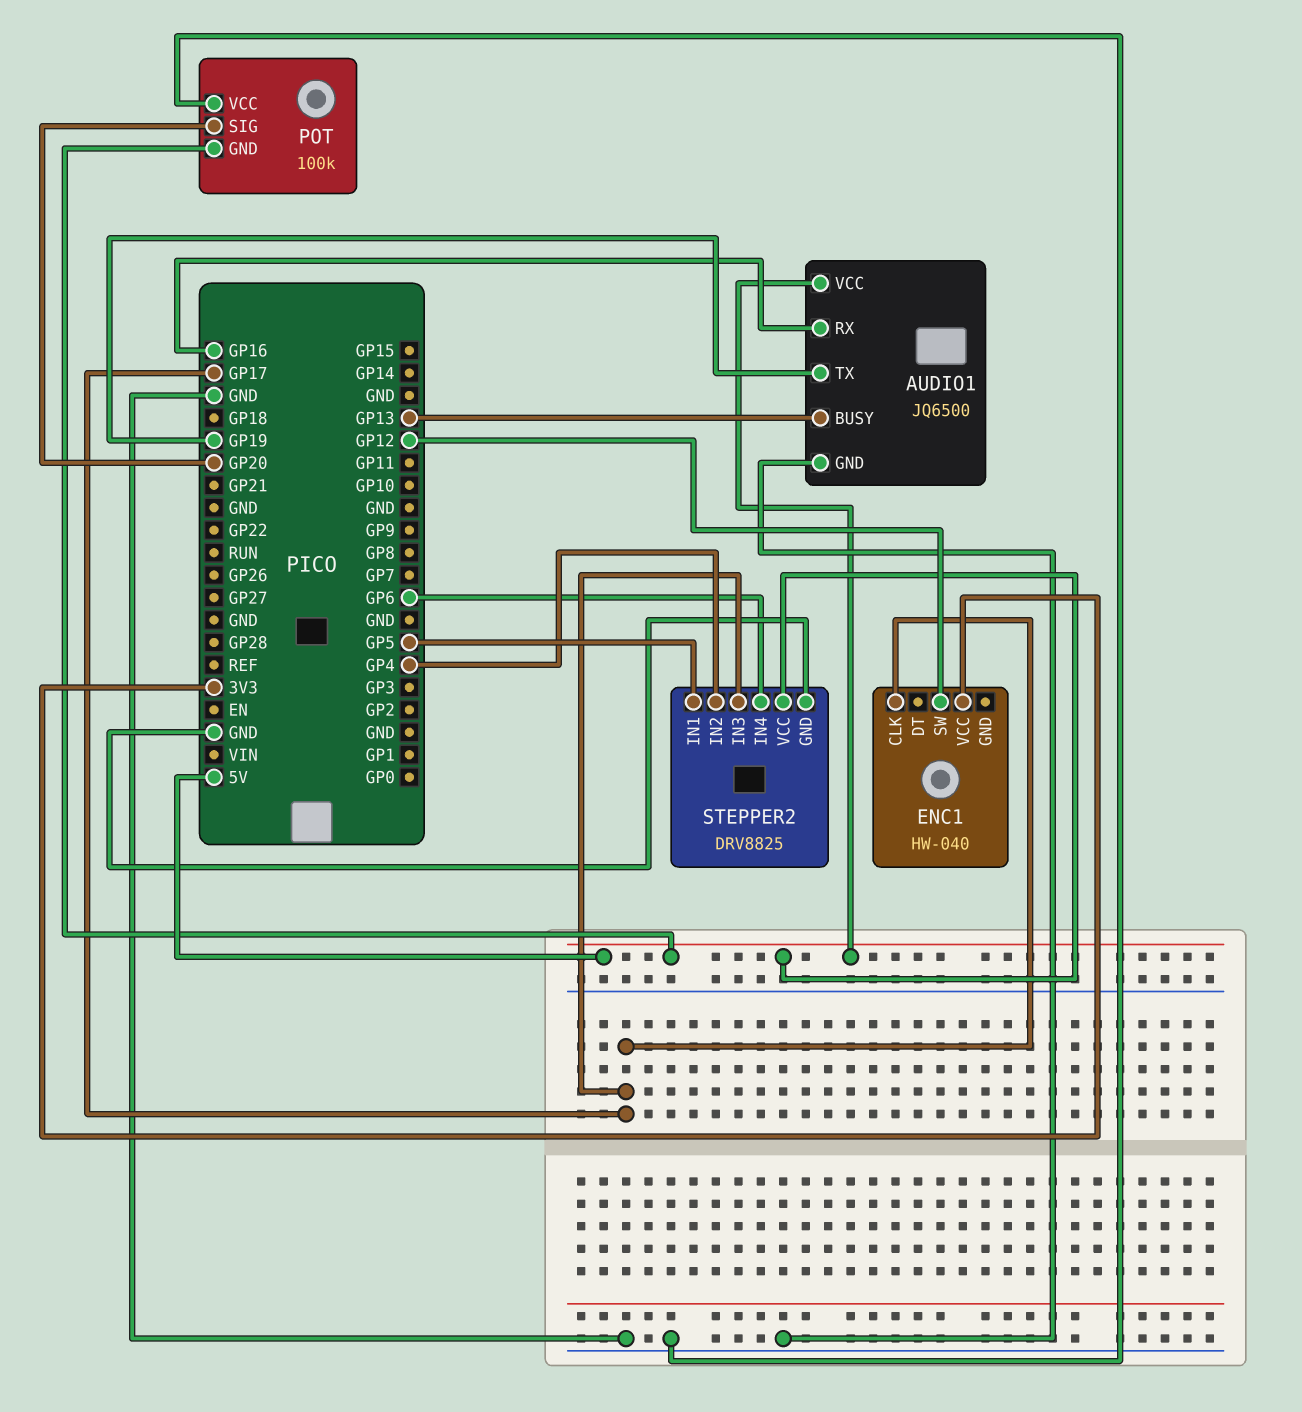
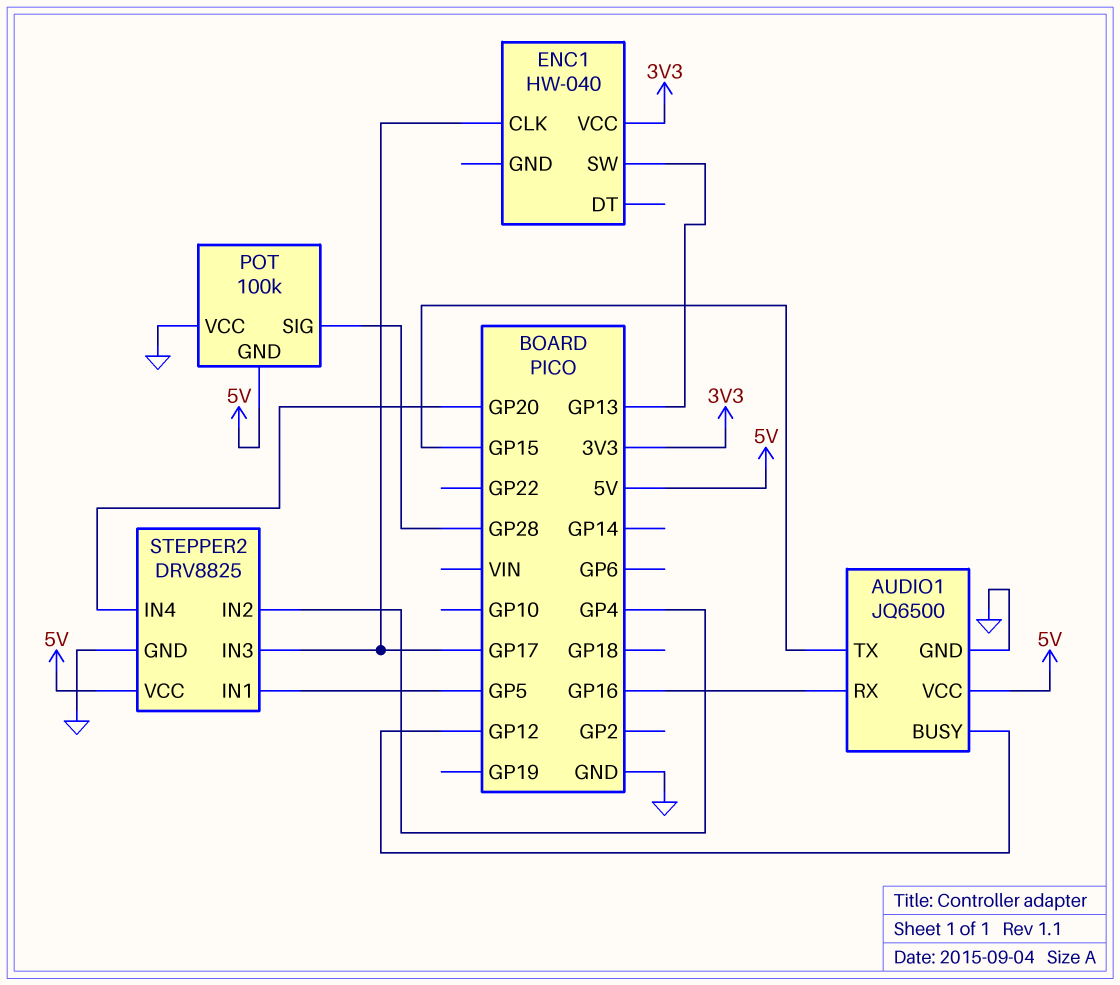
AUDIO1 pin BUSY: GP13 -> GP12
AUDIO1 pin TX: GP19 -> GP15
ENC1 pin SW: GP12 -> GP13
POT pin SIG: GP20 -> GP28
STEPPER2 pin IN4: GP6 -> GP20

